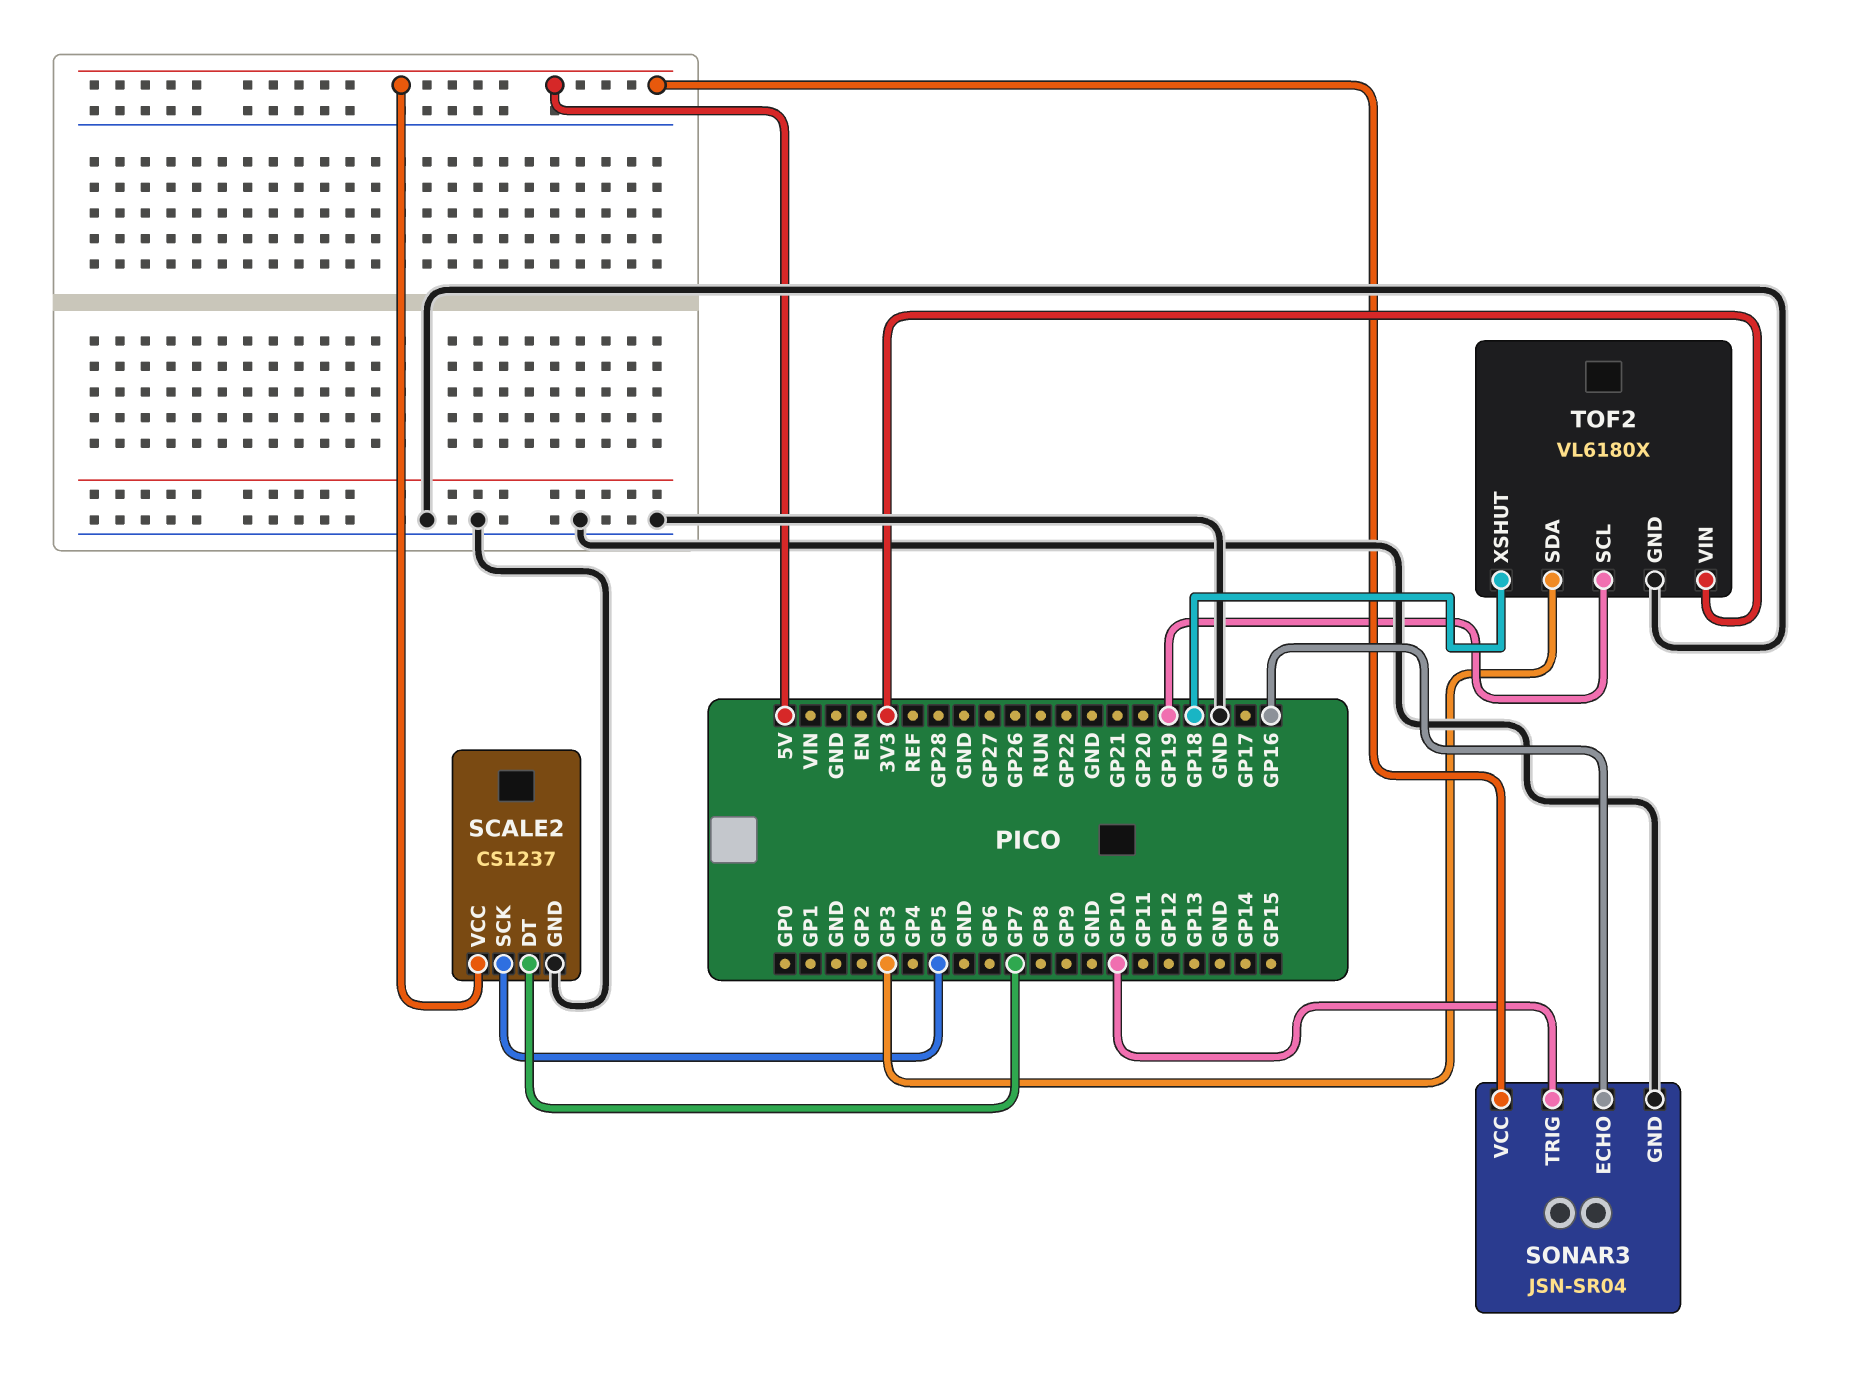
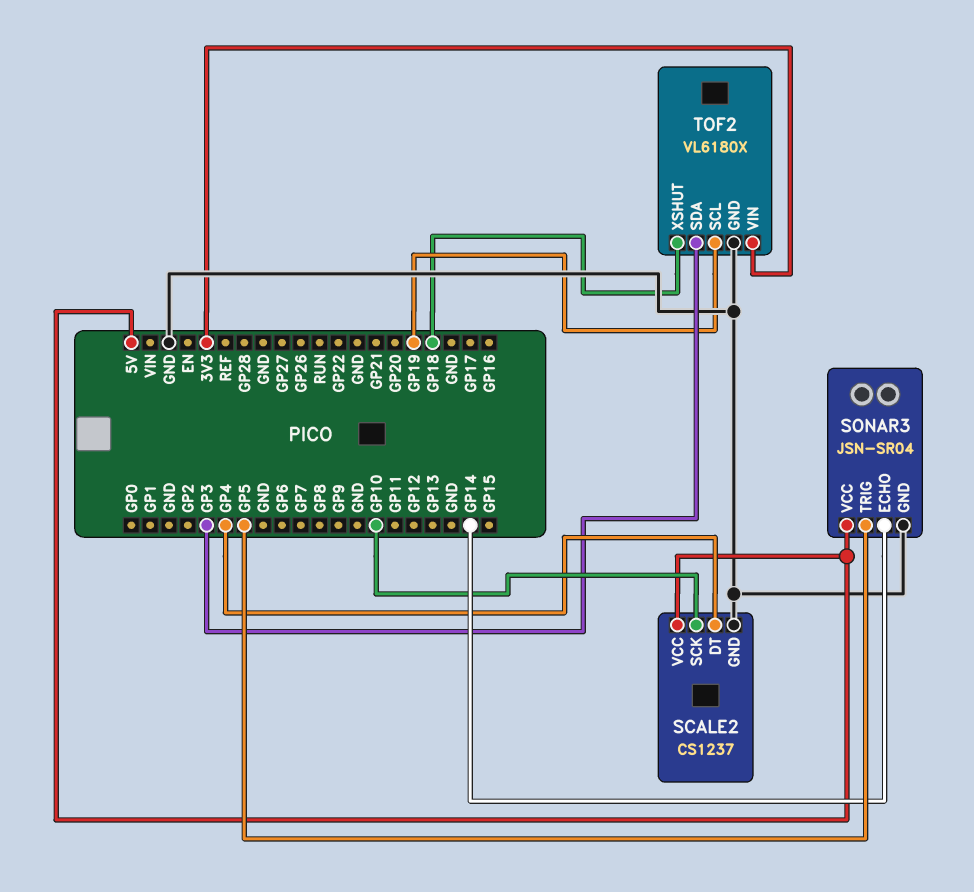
SCALE2 pin DT: GP7 -> GP4
SCALE2 pin SCK: GP5 -> GP10
SONAR3 pin ECHO: GP16 -> GP14
SONAR3 pin TRIG: GP10 -> GP5

